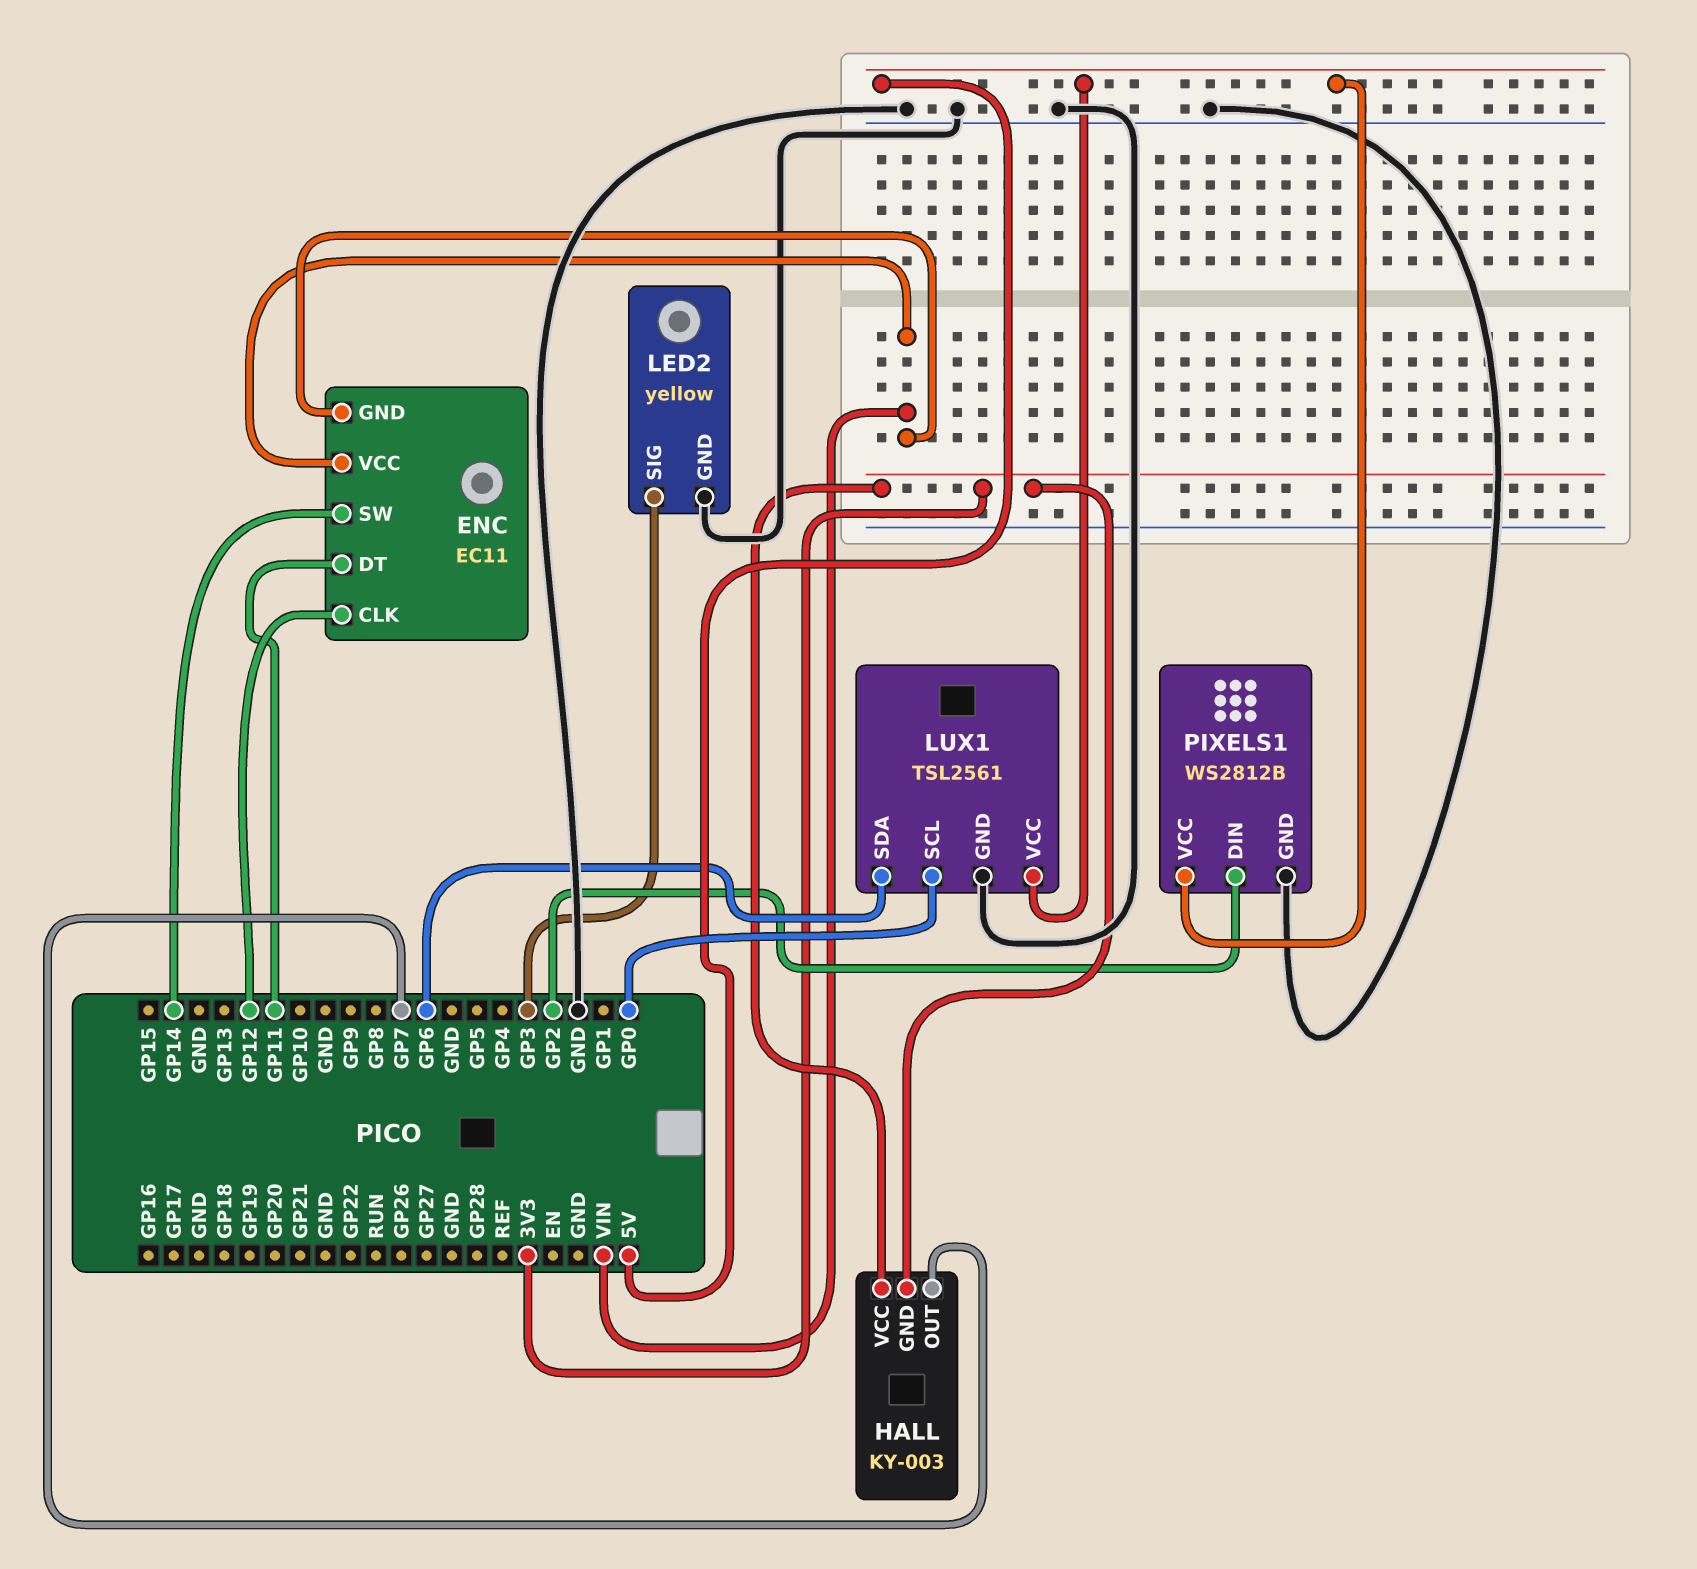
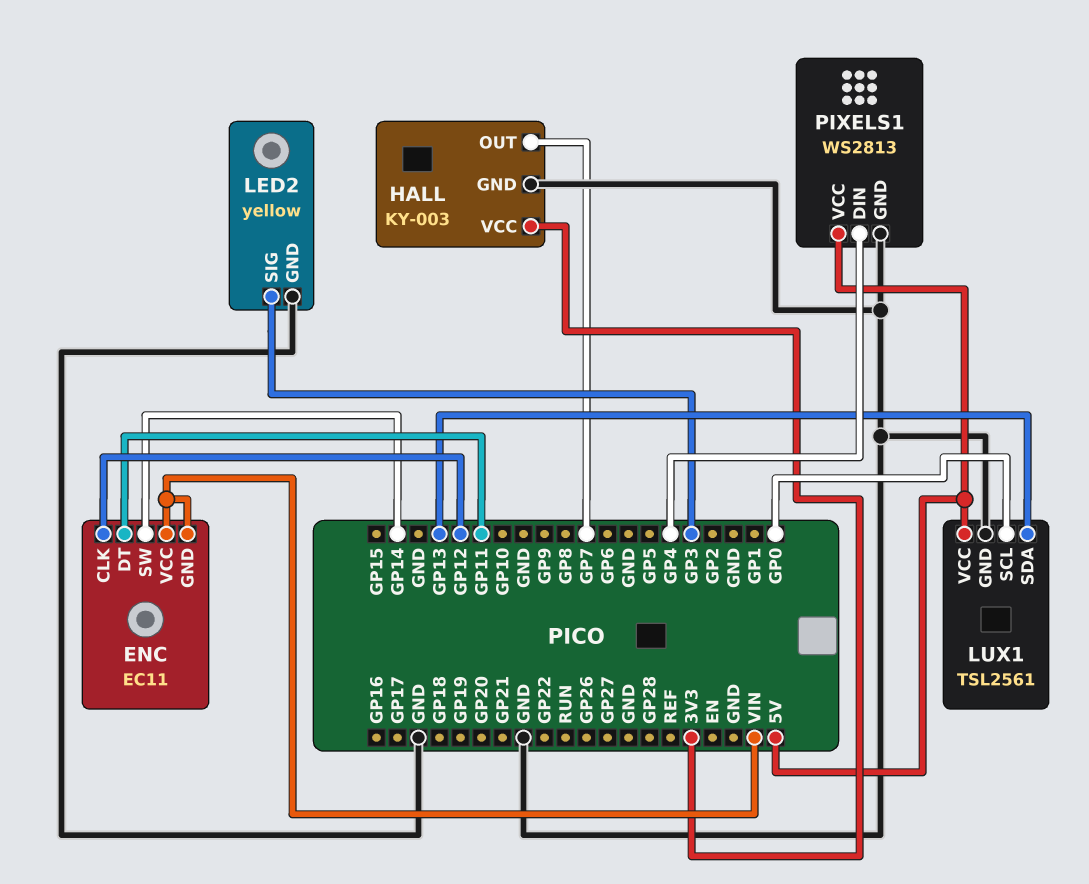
HALL pin GND: 3V3 -> GND
LUX1 pin SDA: GP6 -> GP13
PIXELS1: WS2812B -> WS2813
PIXELS1 pin DIN: GP2 -> GP4

